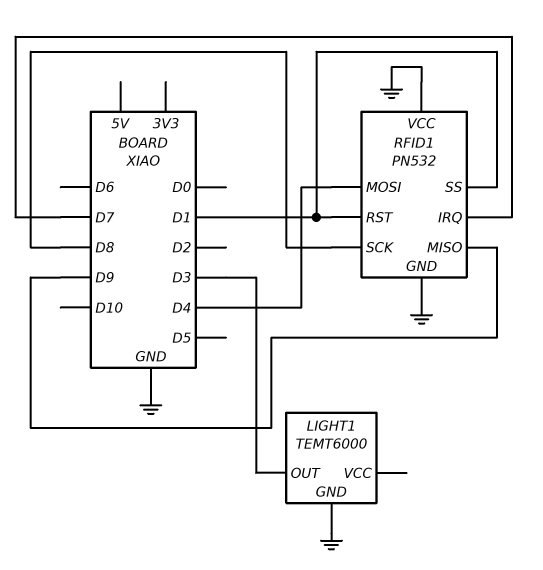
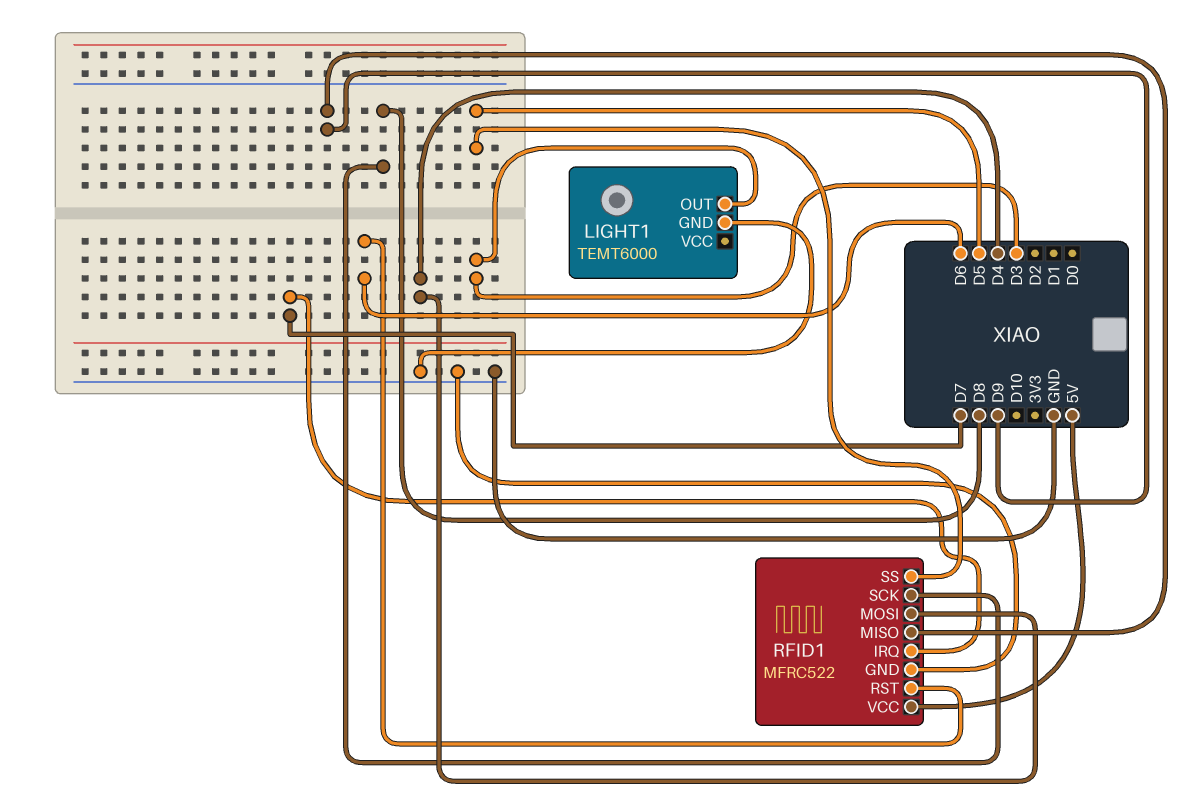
RFID1: PN532 -> MFRC522
RFID1 pin RST: D1 -> D6
RFID1 pin SS: D1 -> D5
RFID1 pin VCC: GND -> 5V

